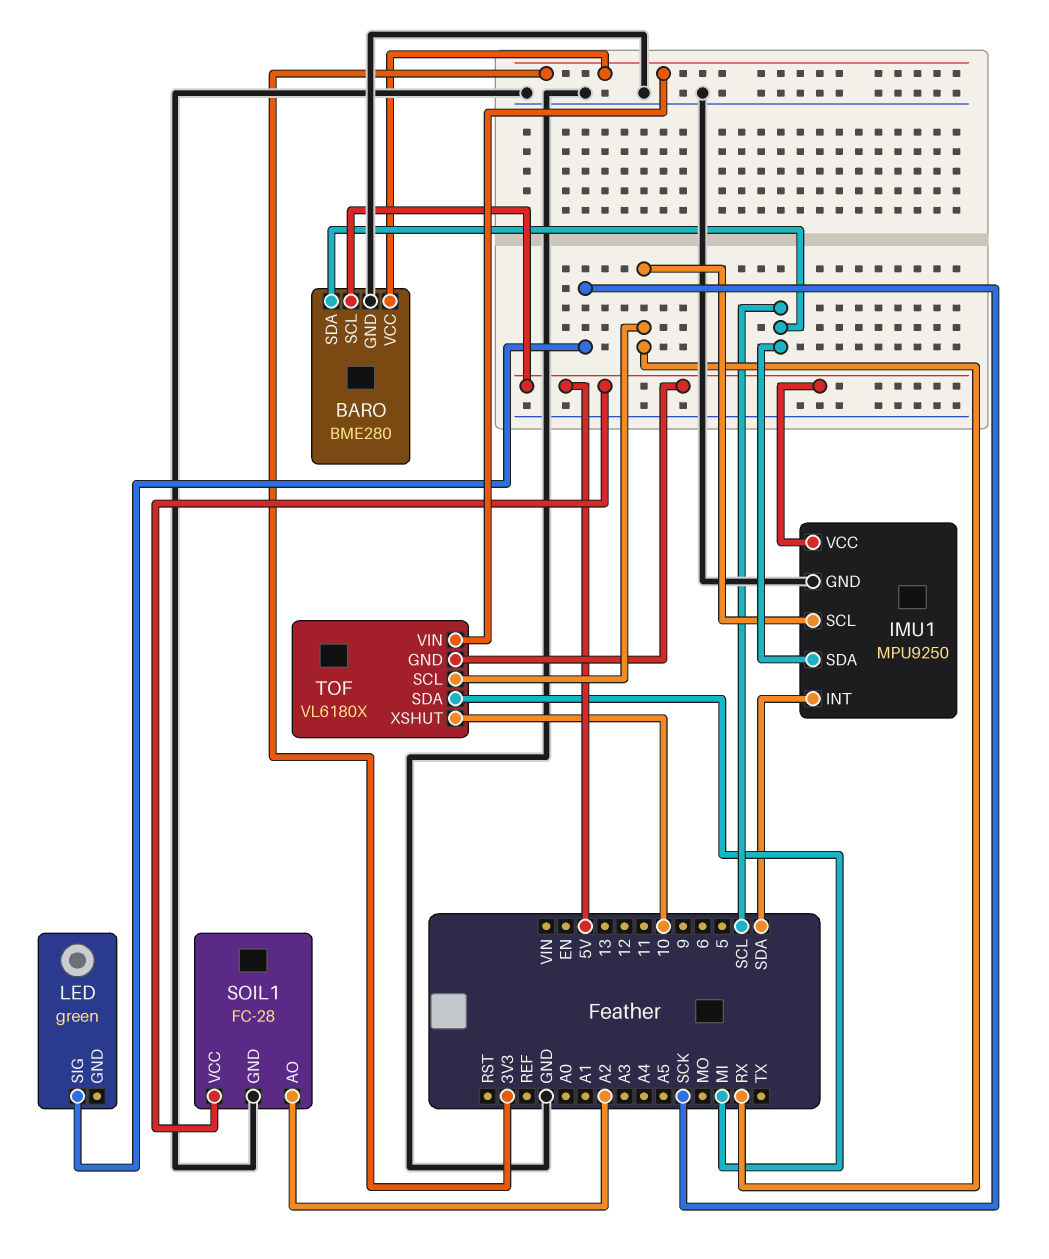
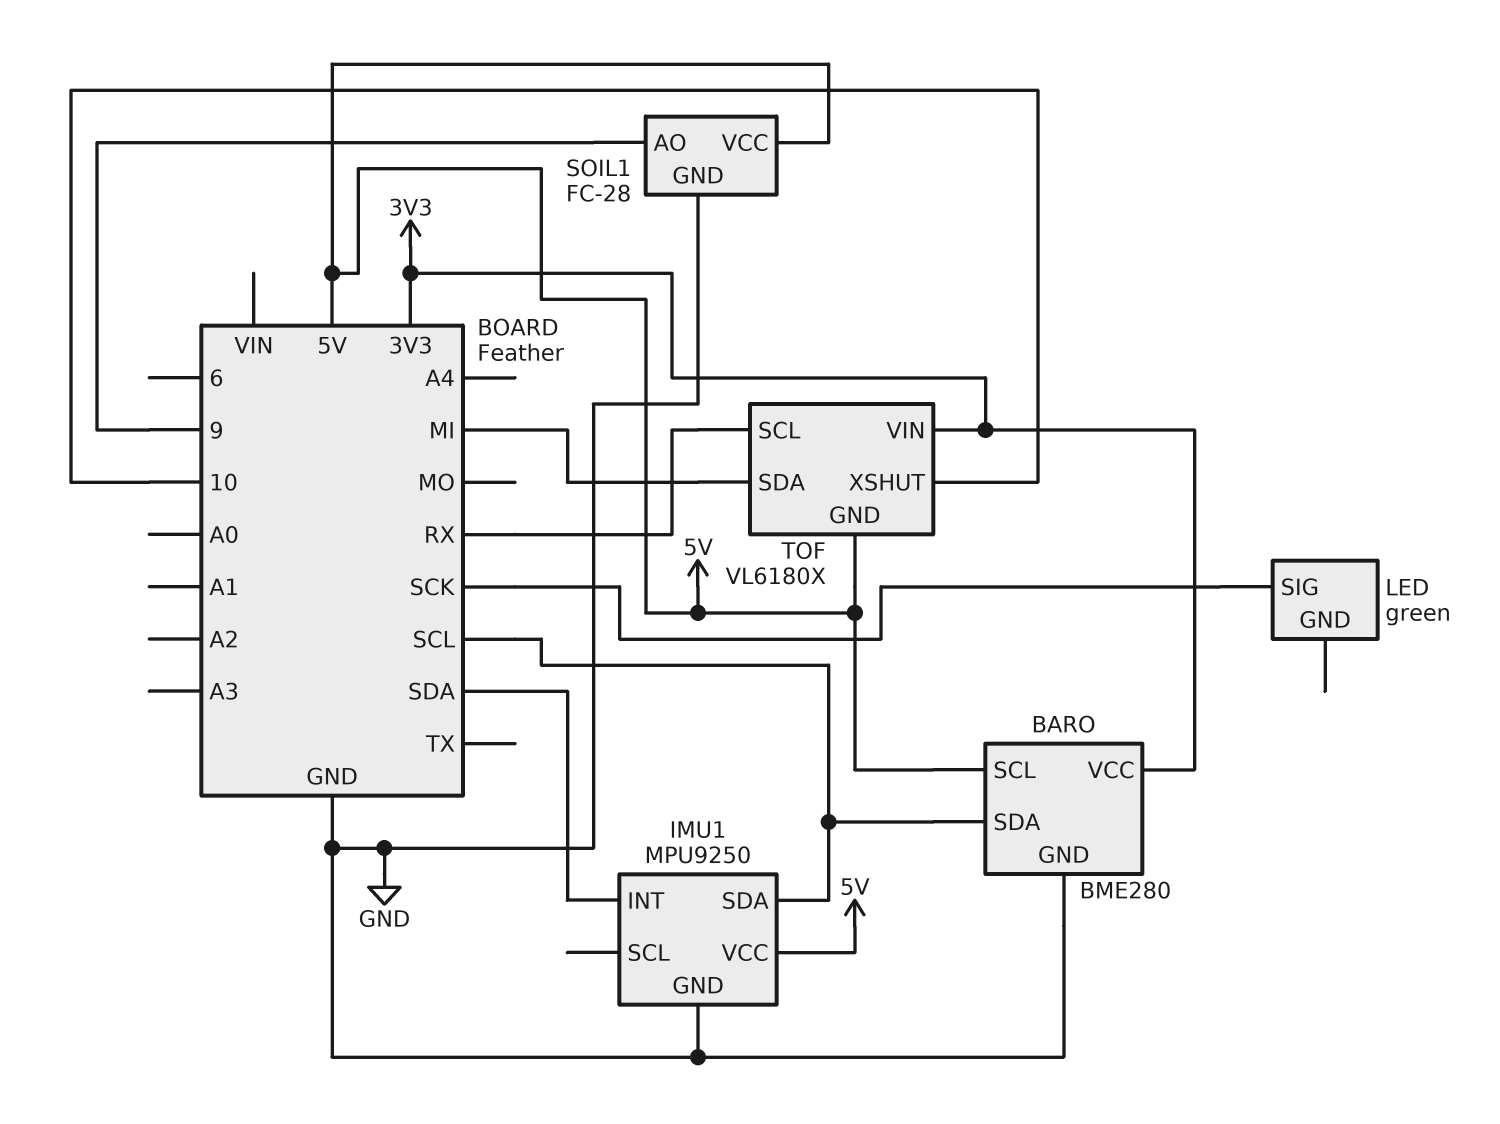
IMU1 pin SCL: RX -> none
SOIL1 pin AO: A2 -> 9

